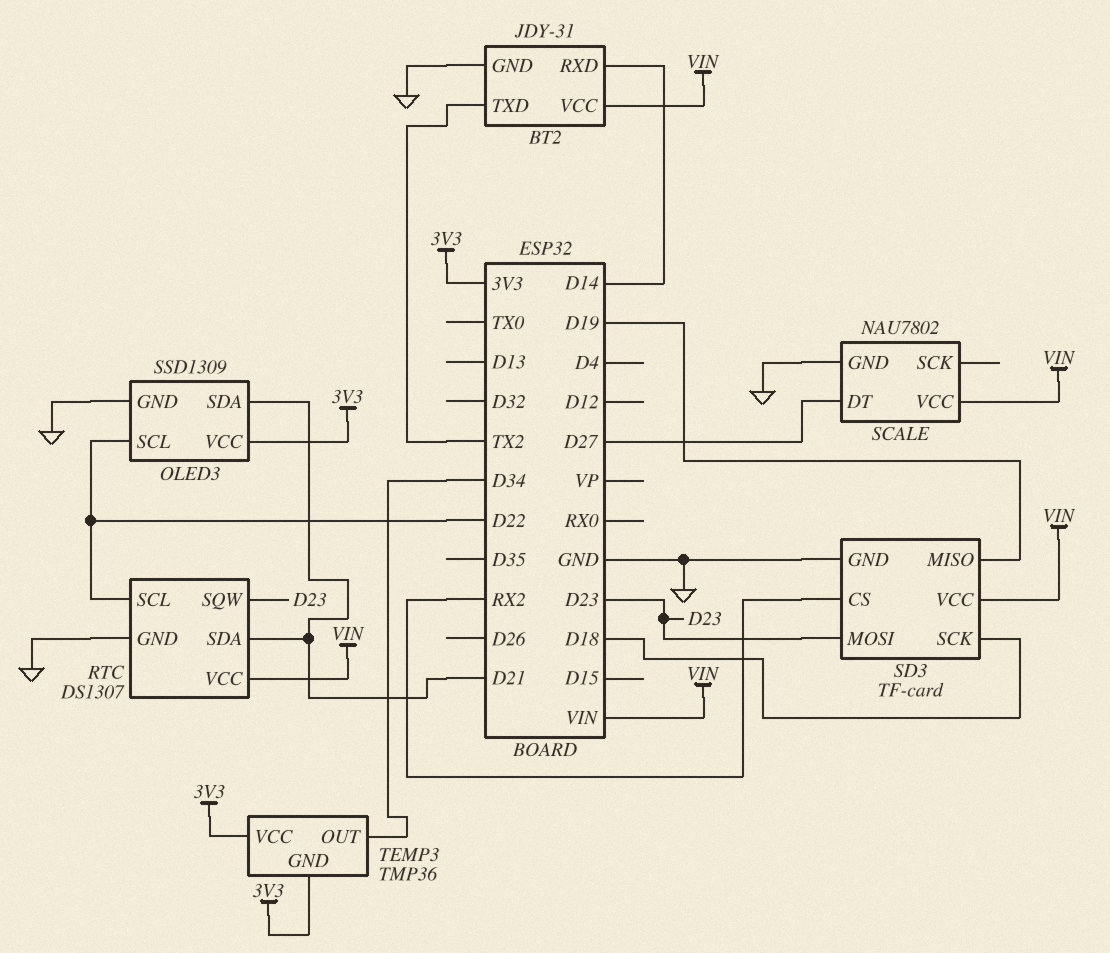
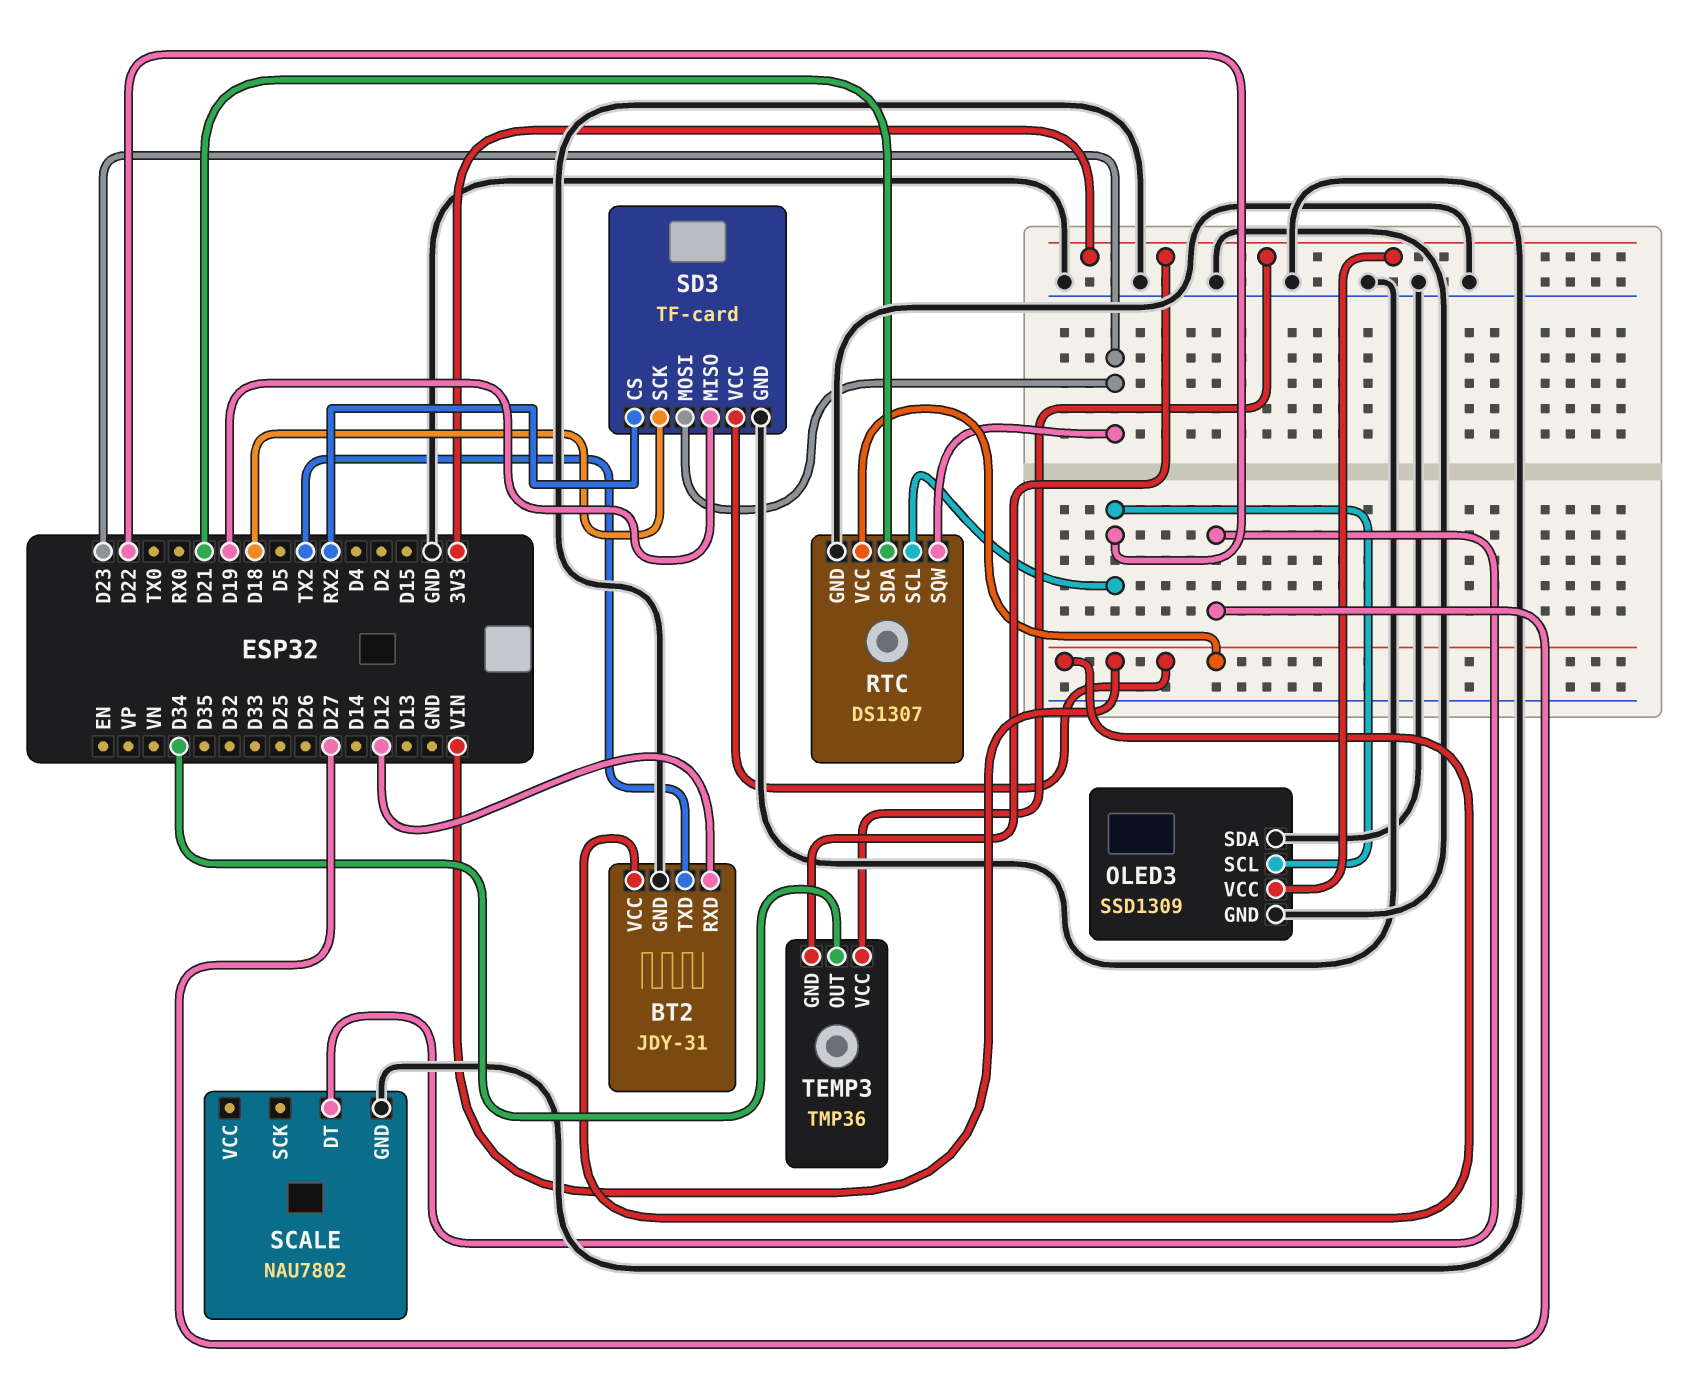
BT2 pin RXD: D14 -> D12
OLED3 pin SDA: D21 -> GND
SCALE pin VCC: VIN -> none

